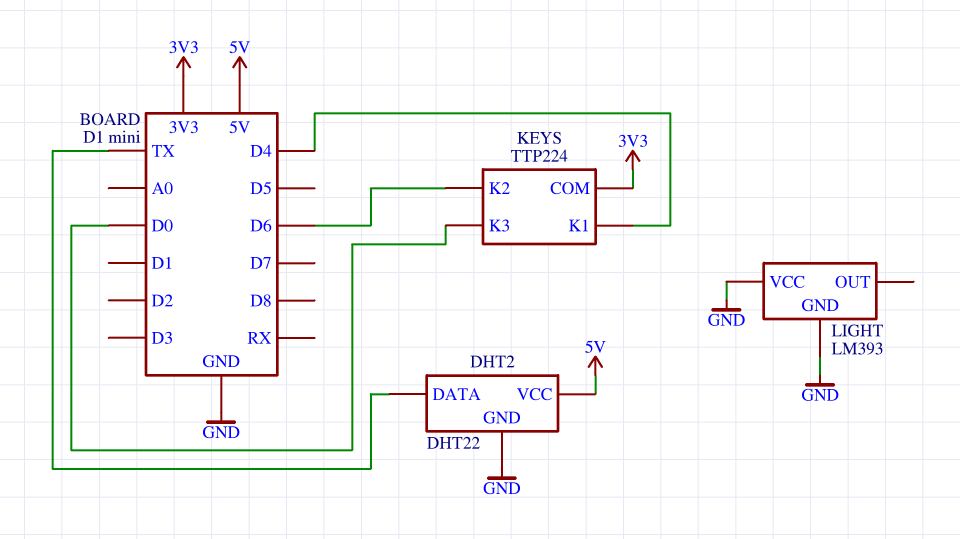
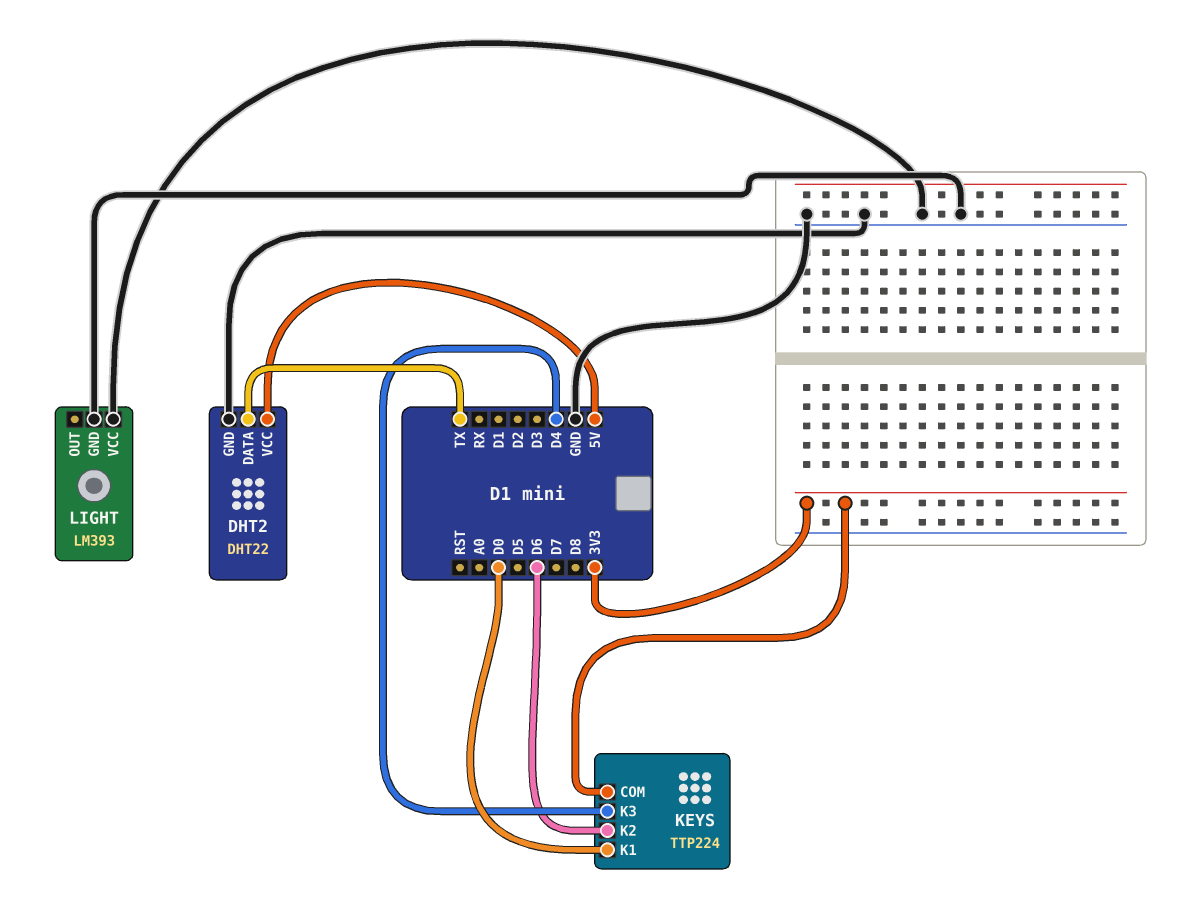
KEYS pin K1: D4 -> D0
KEYS pin K3: D0 -> D4

